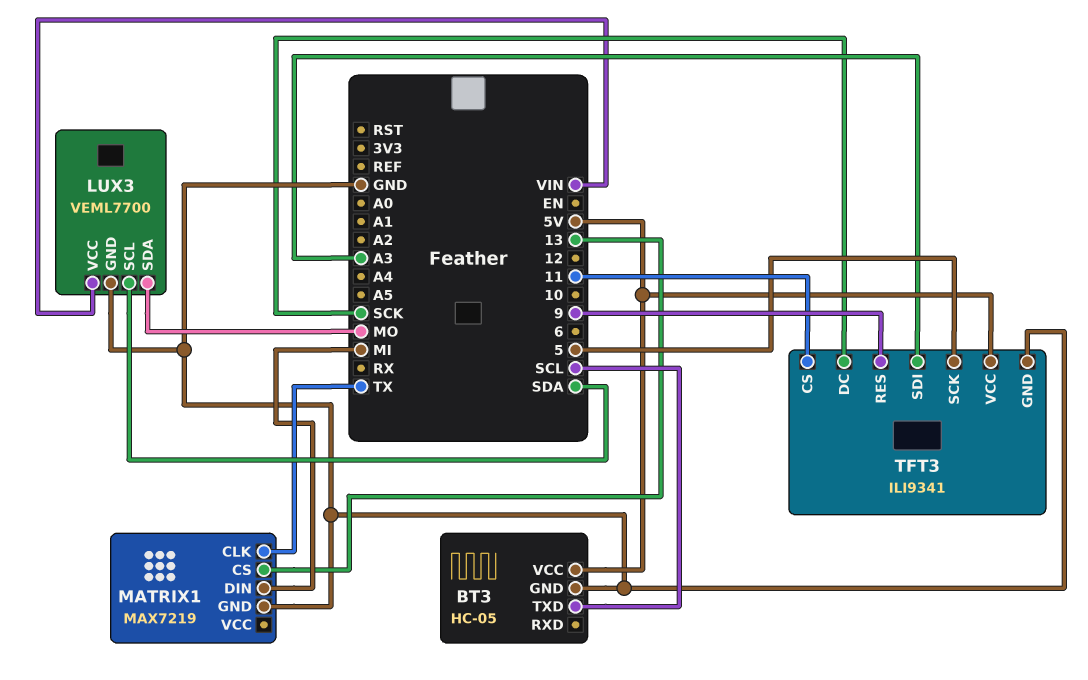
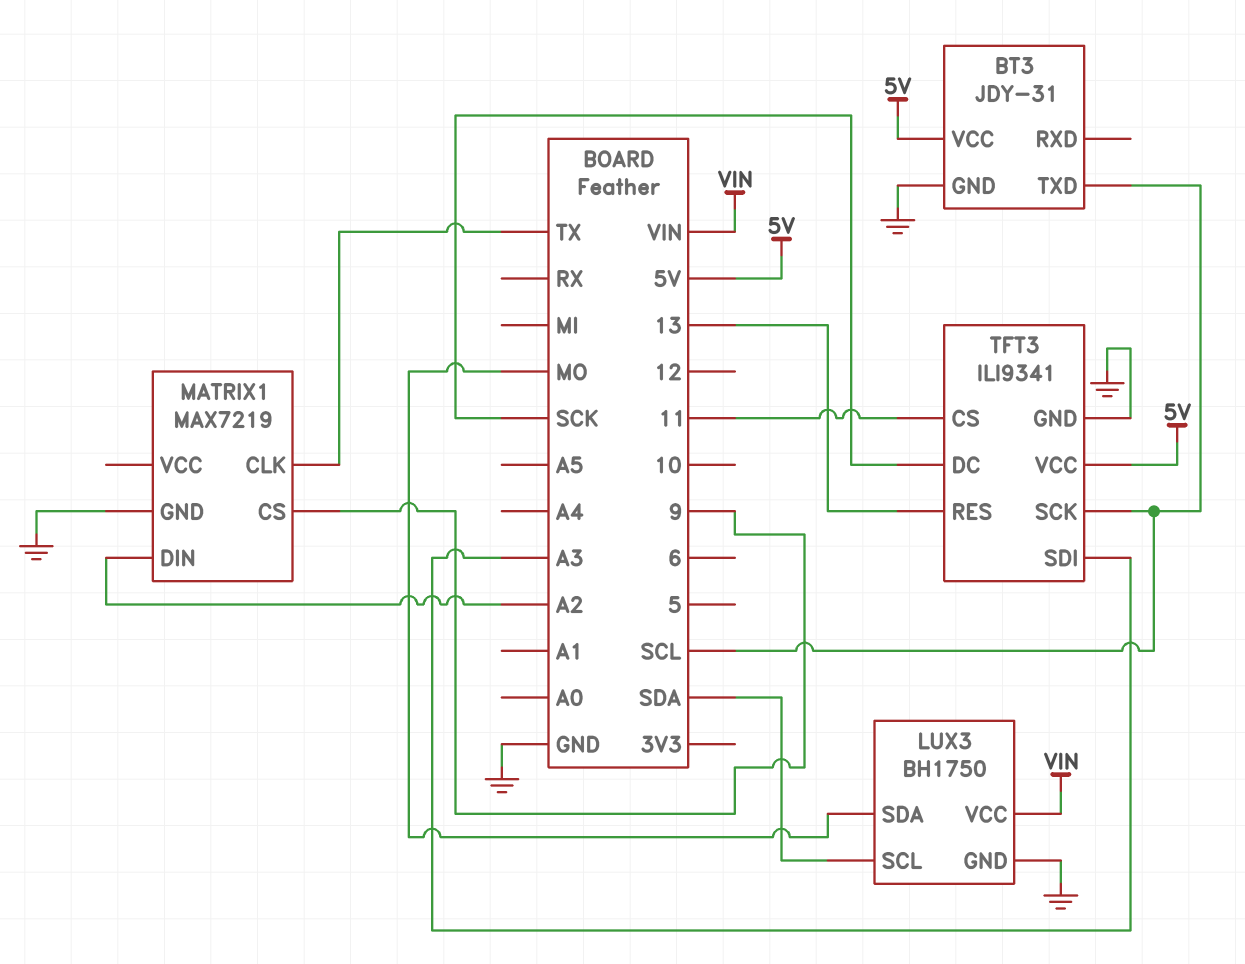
BT3: HC-05 -> JDY-31
LUX3: VEML7700 -> BH1750
MATRIX1 pin CS: 13 -> 9
MATRIX1 pin DIN: MI -> A2
TFT3 pin RES: 9 -> 13
TFT3 pin SCK: 5 -> SCL

